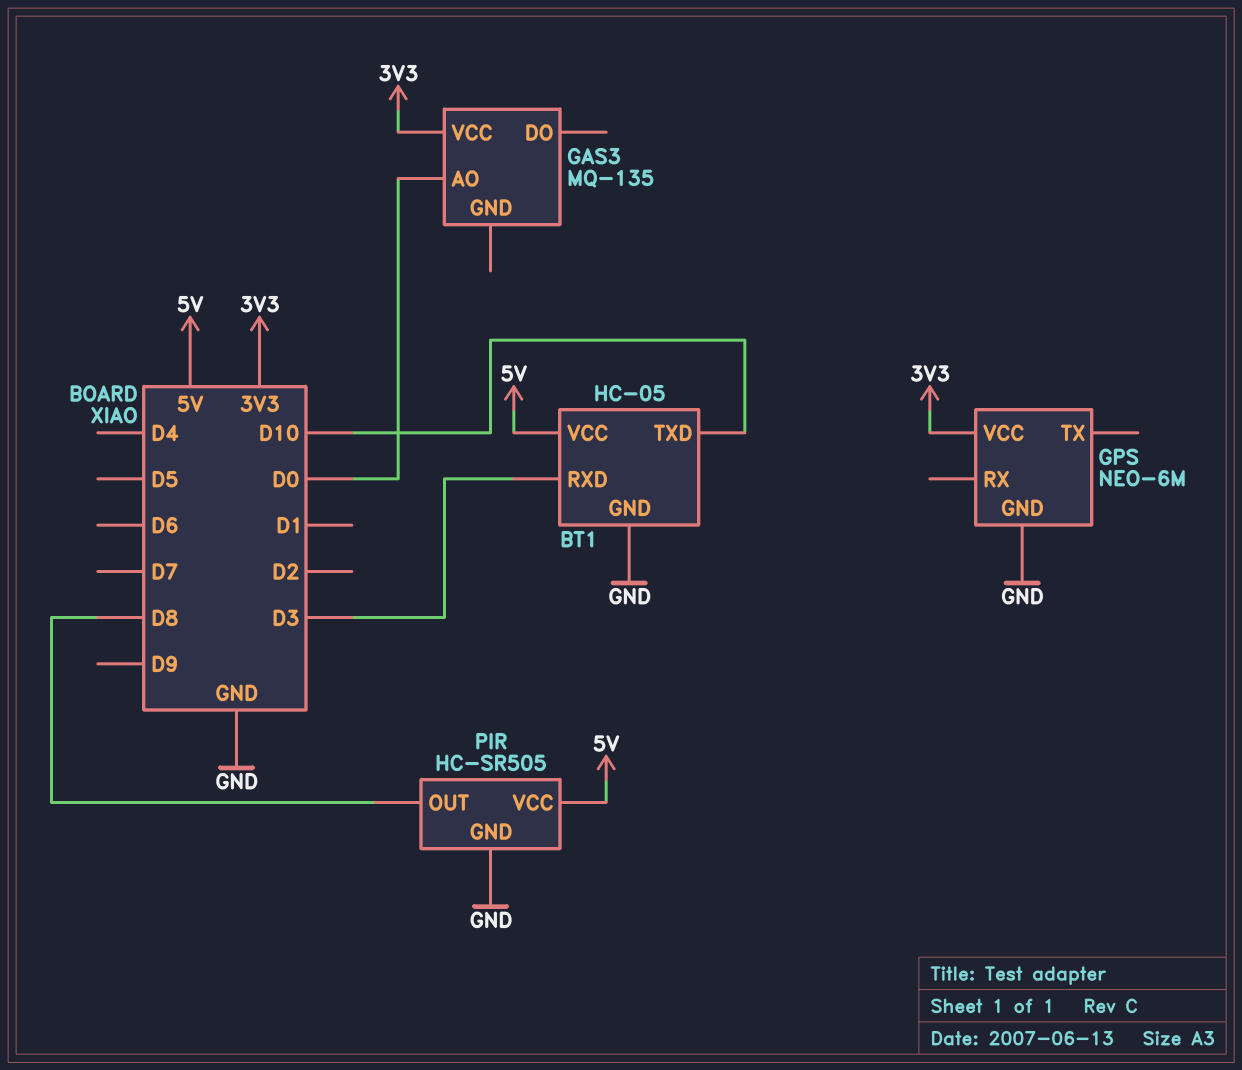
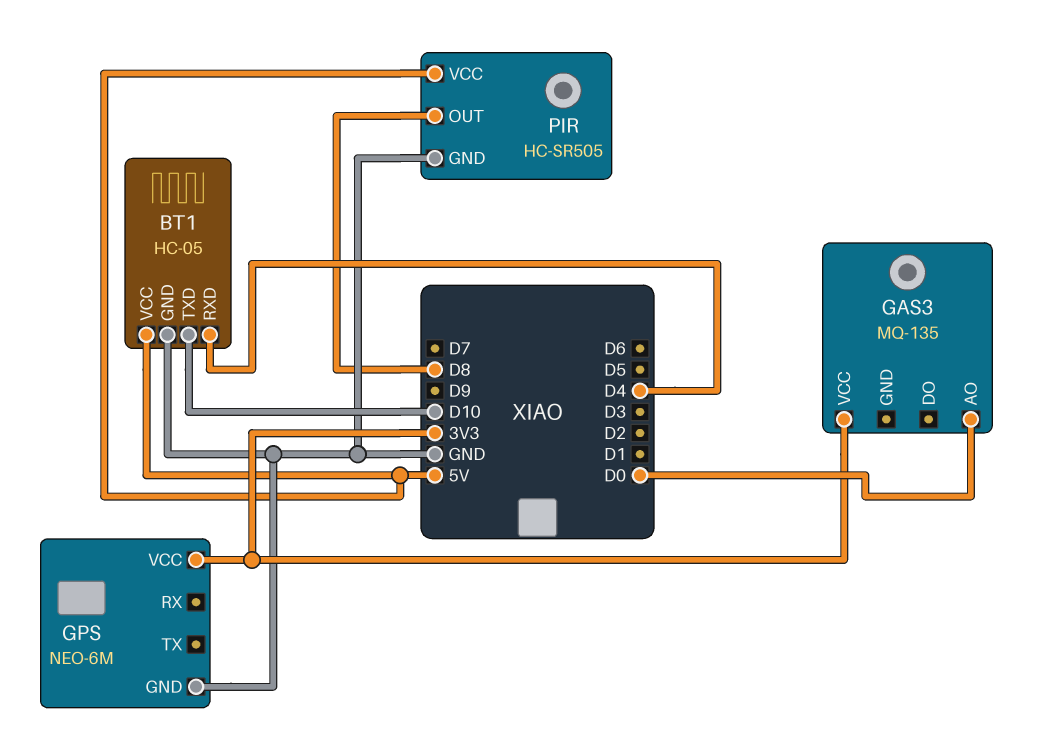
BT1 pin RXD: D3 -> D4

